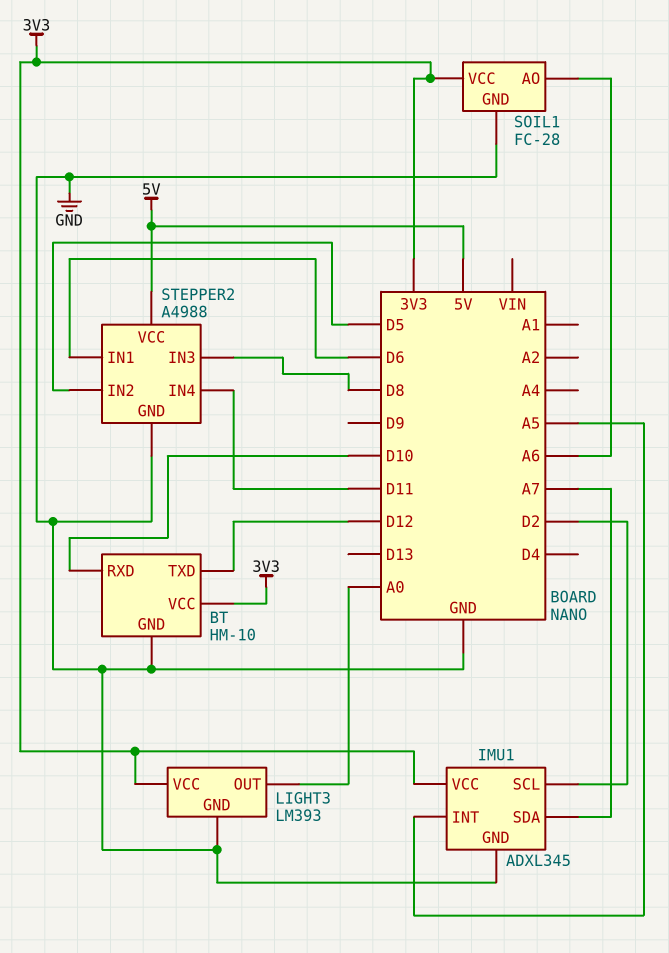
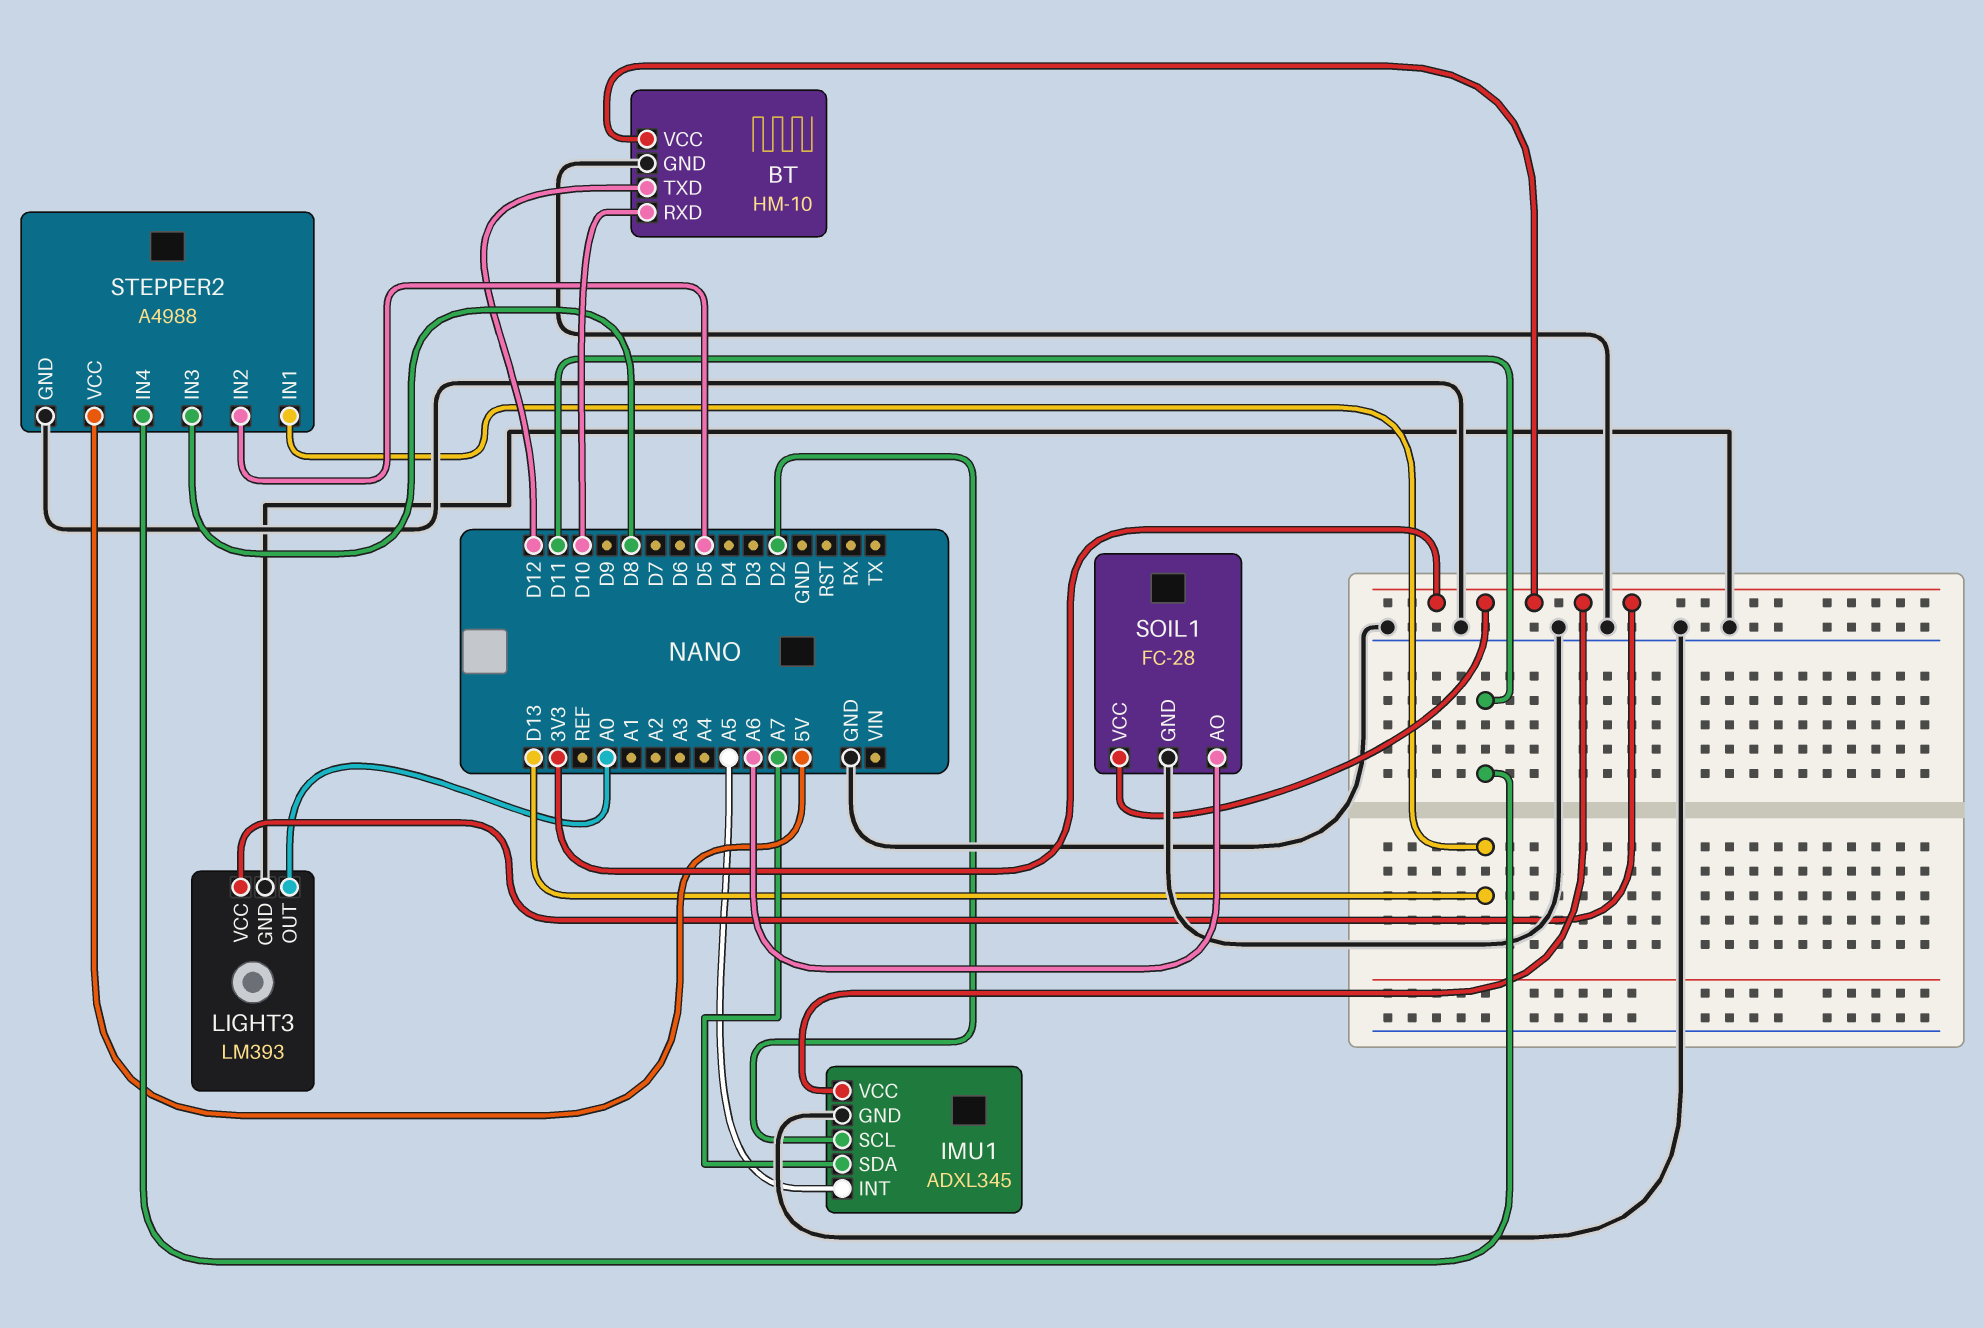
STEPPER2 pin IN1: D6 -> D13

